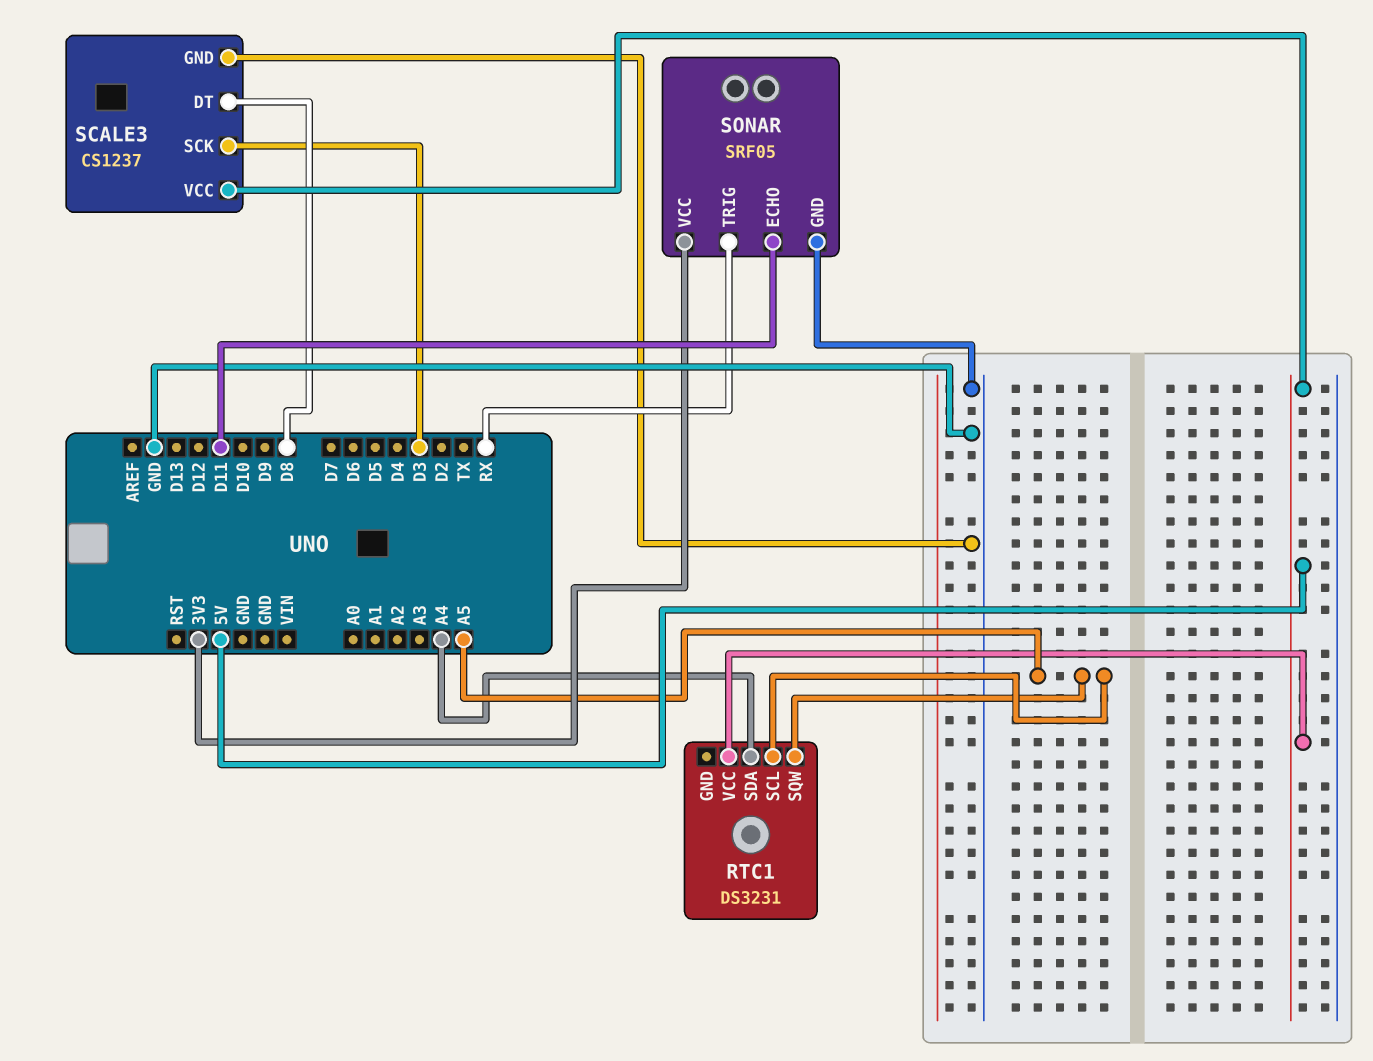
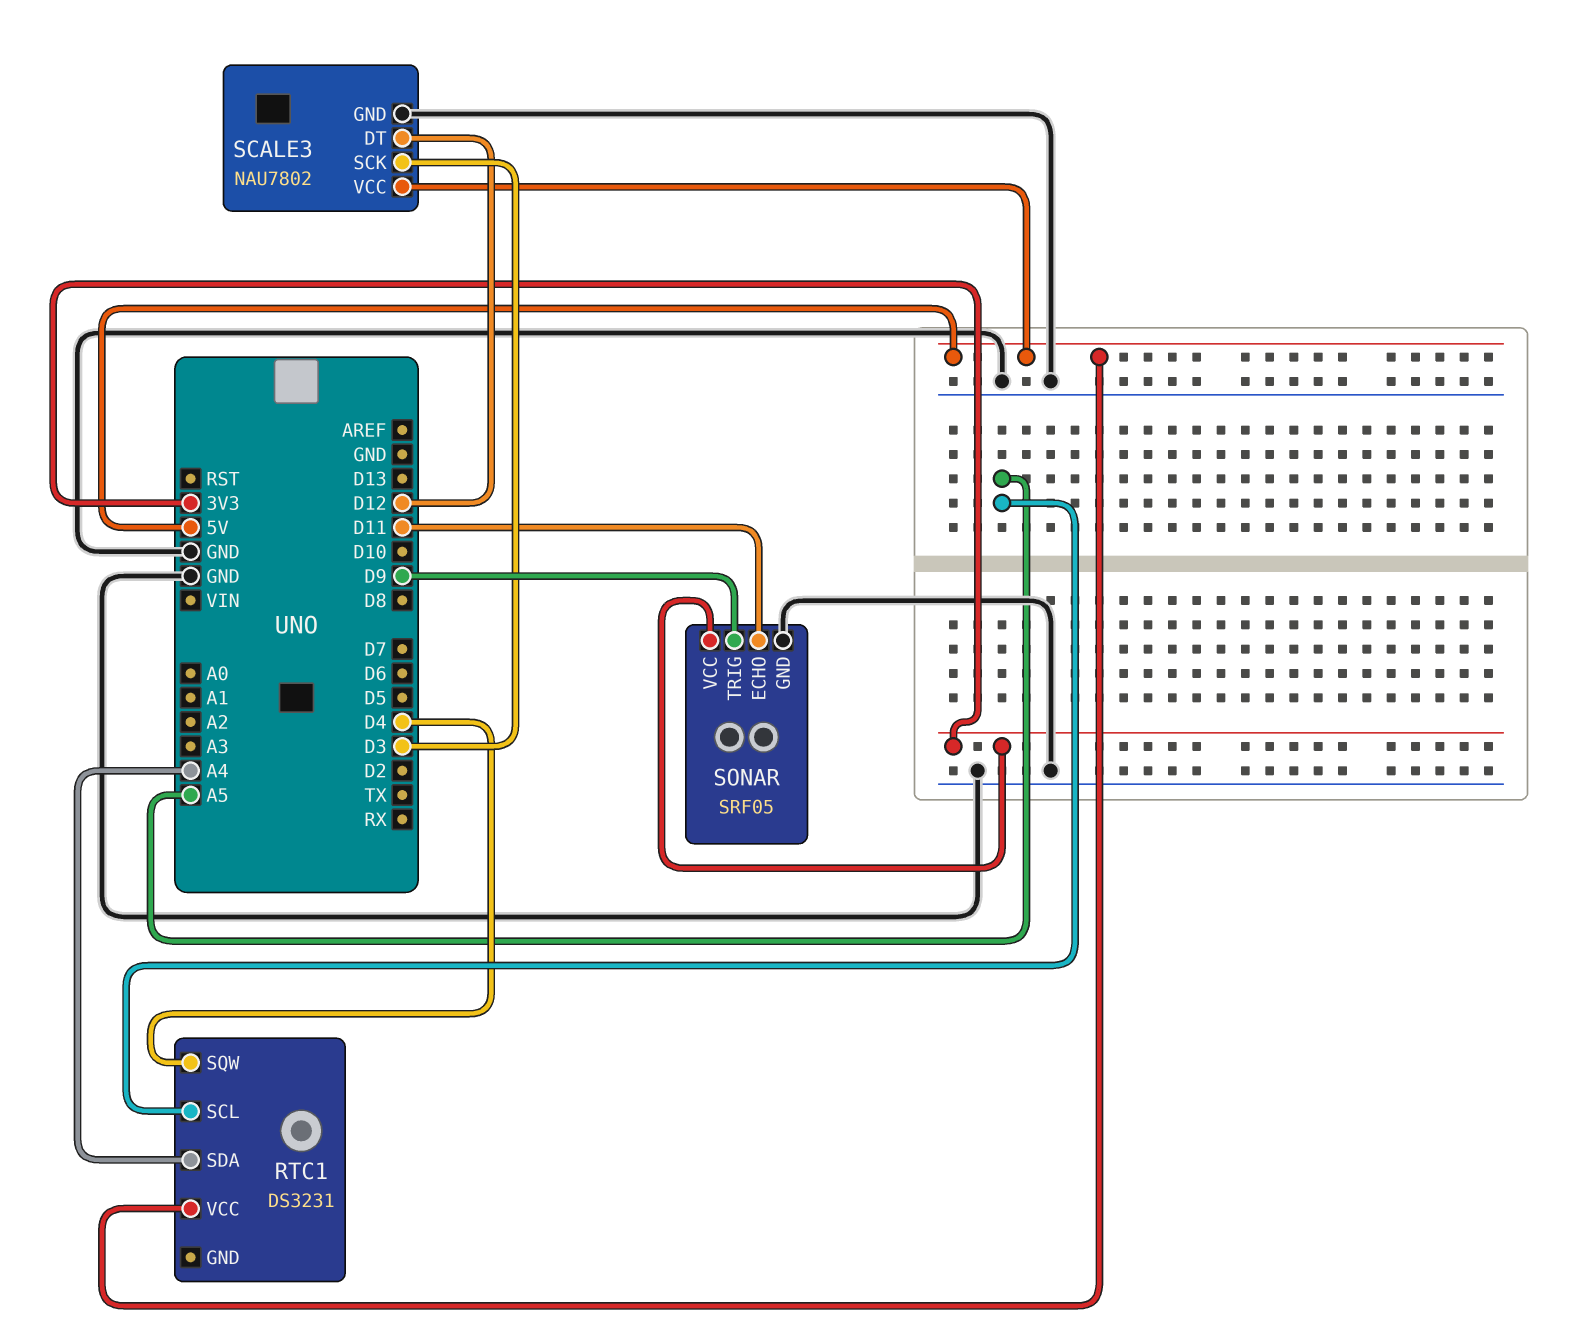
RTC1 pin SQW: A5 -> D4
SCALE3: CS1237 -> NAU7802
SCALE3 pin DT: D8 -> D12
SONAR pin TRIG: RX -> D9

